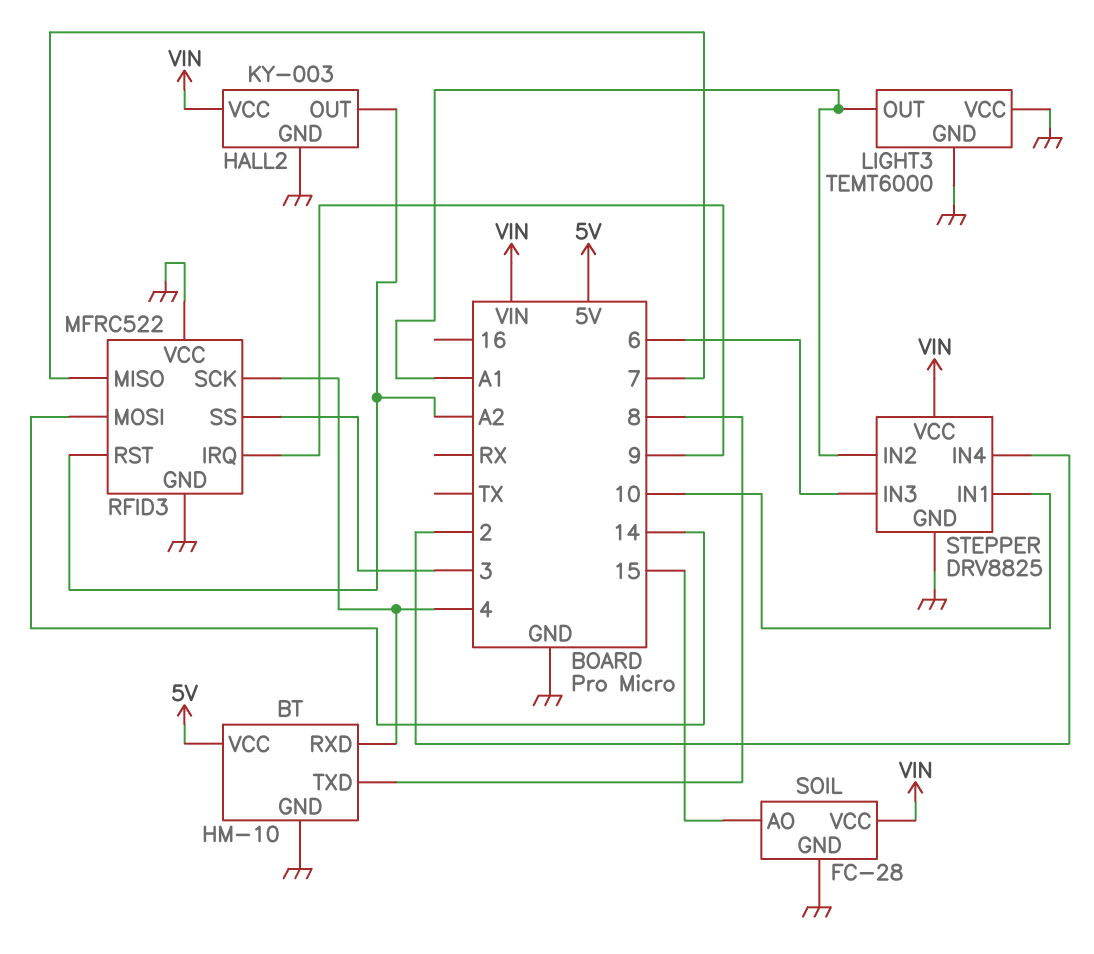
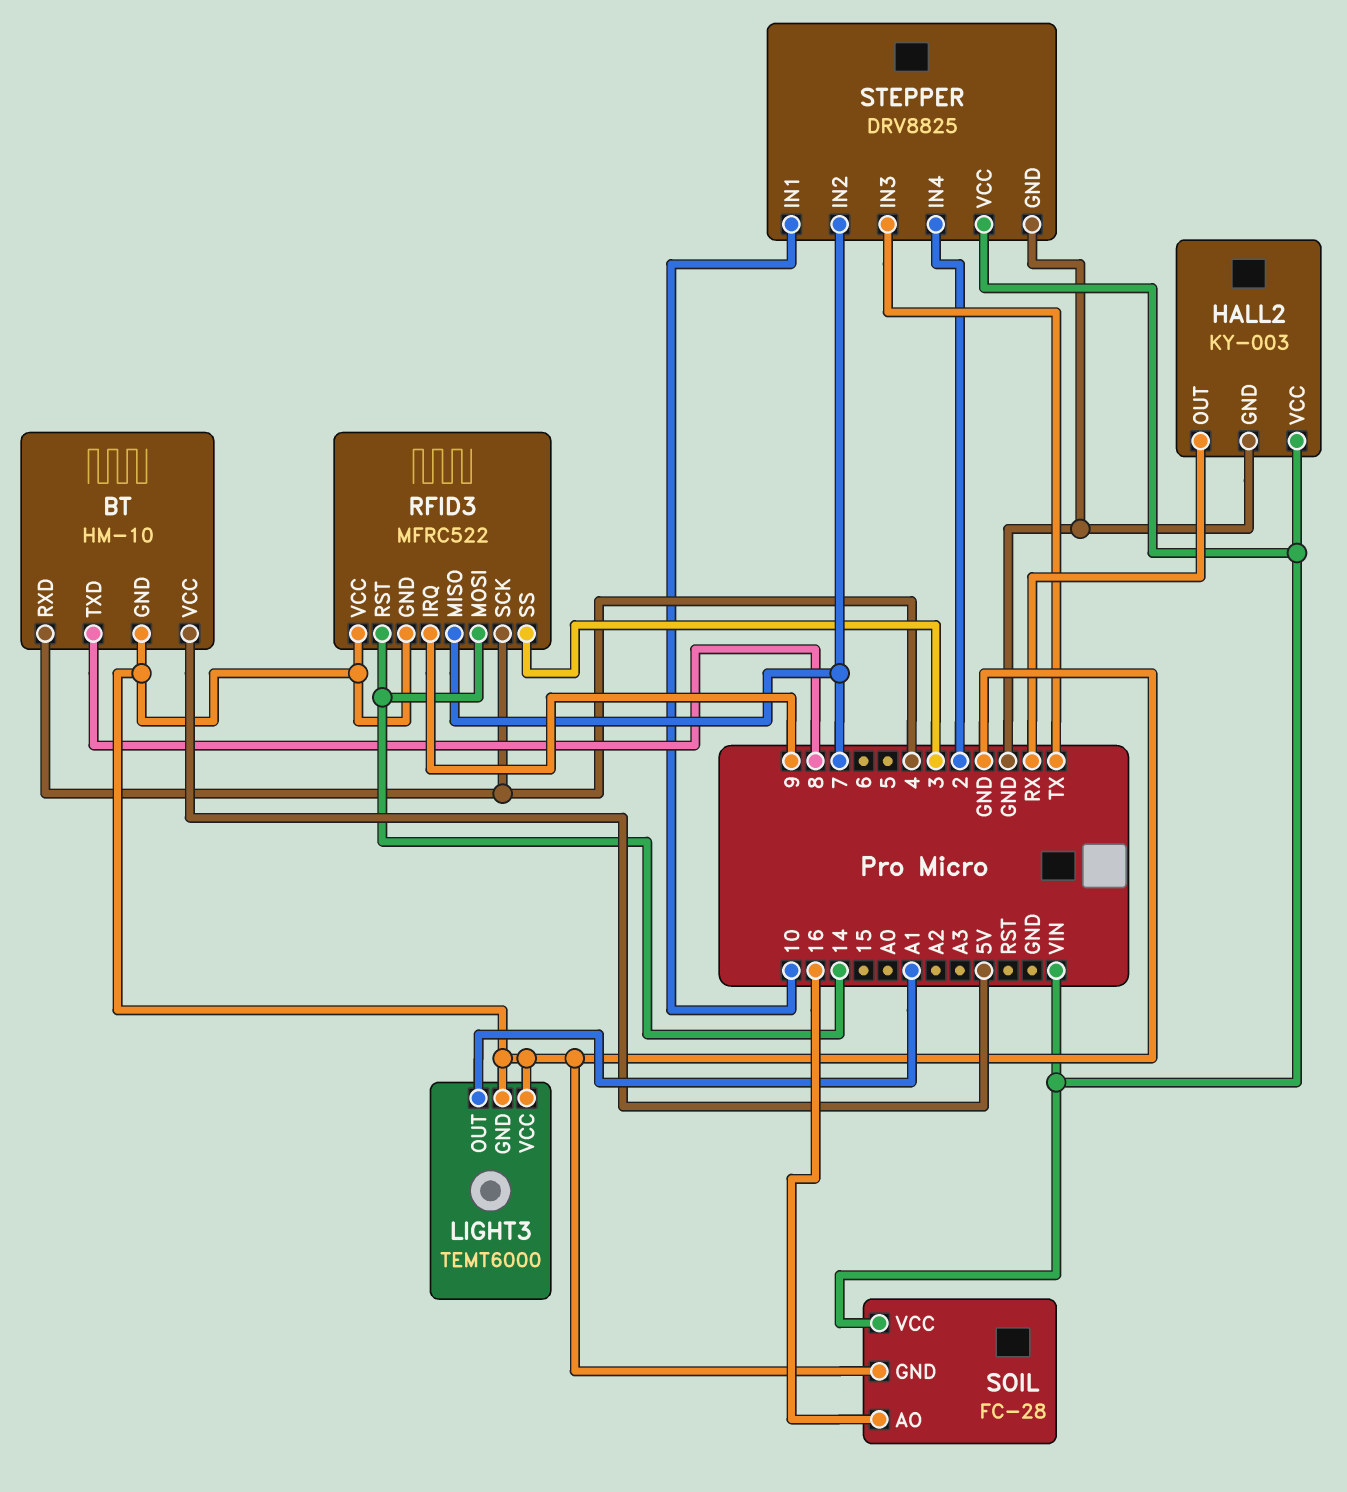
HALL2 pin OUT: A2 -> RX
RFID3 pin RST: A2 -> 14
SOIL pin AO: 15 -> 16
STEPPER pin IN2: A1 -> 7
STEPPER pin IN3: 6 -> TX

